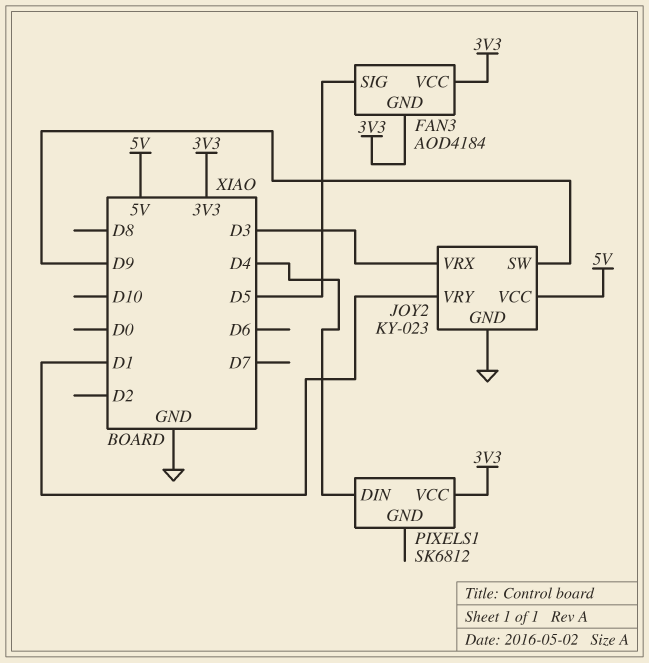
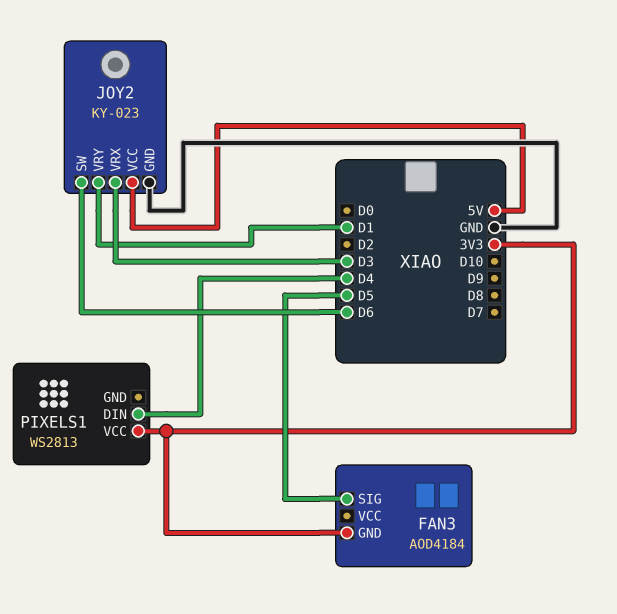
FAN3 pin VCC: 3V3 -> none
JOY2 pin SW: D9 -> D6
PIXELS1: SK6812 -> WS2813

